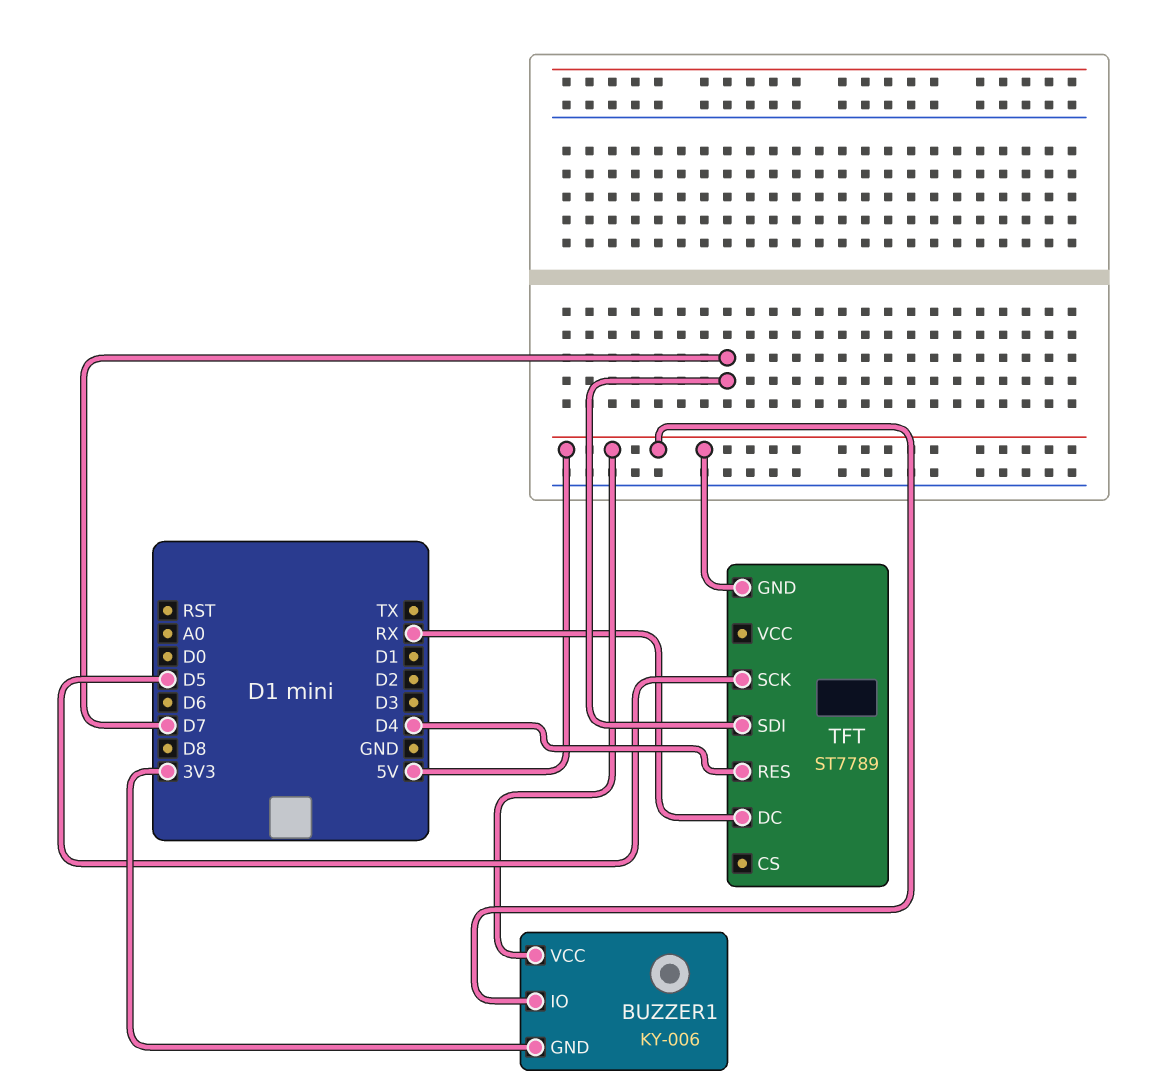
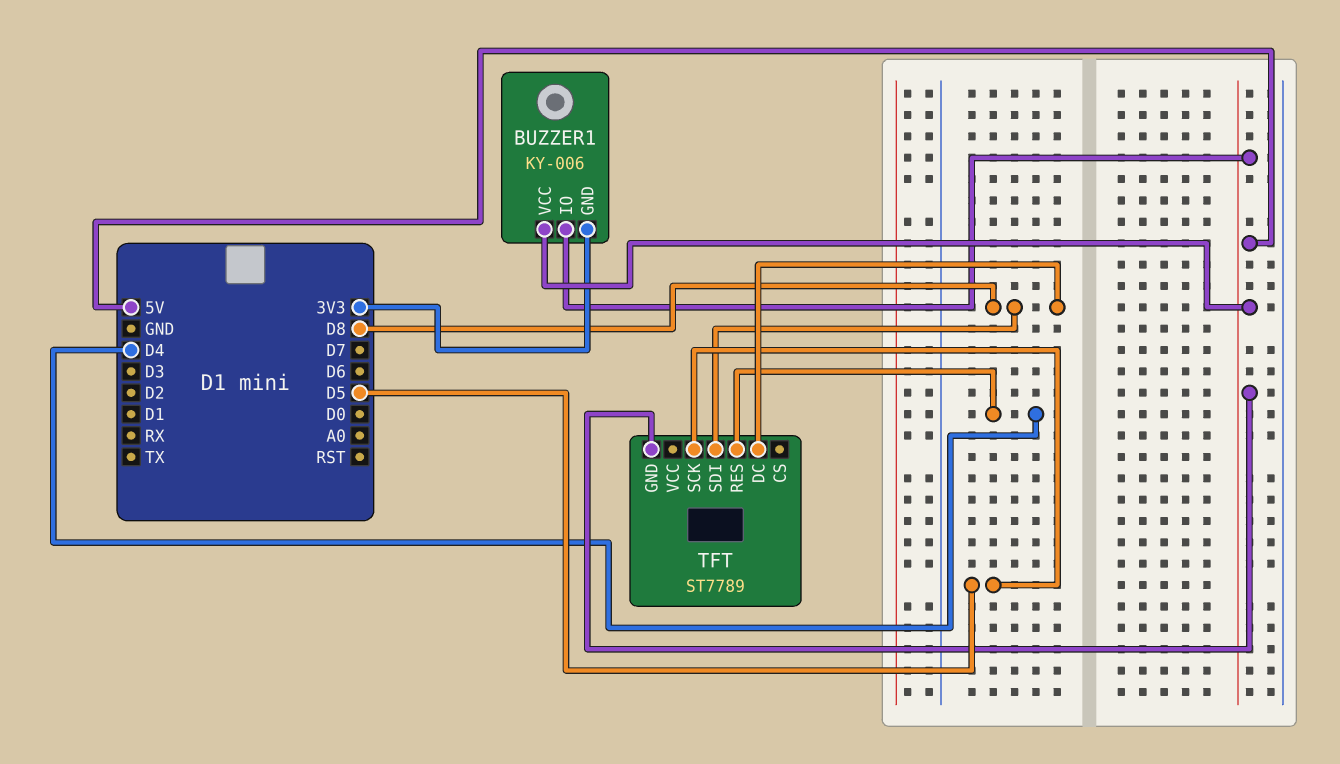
TFT pin DC: RX -> D8
TFT pin SDI: D7 -> D8

